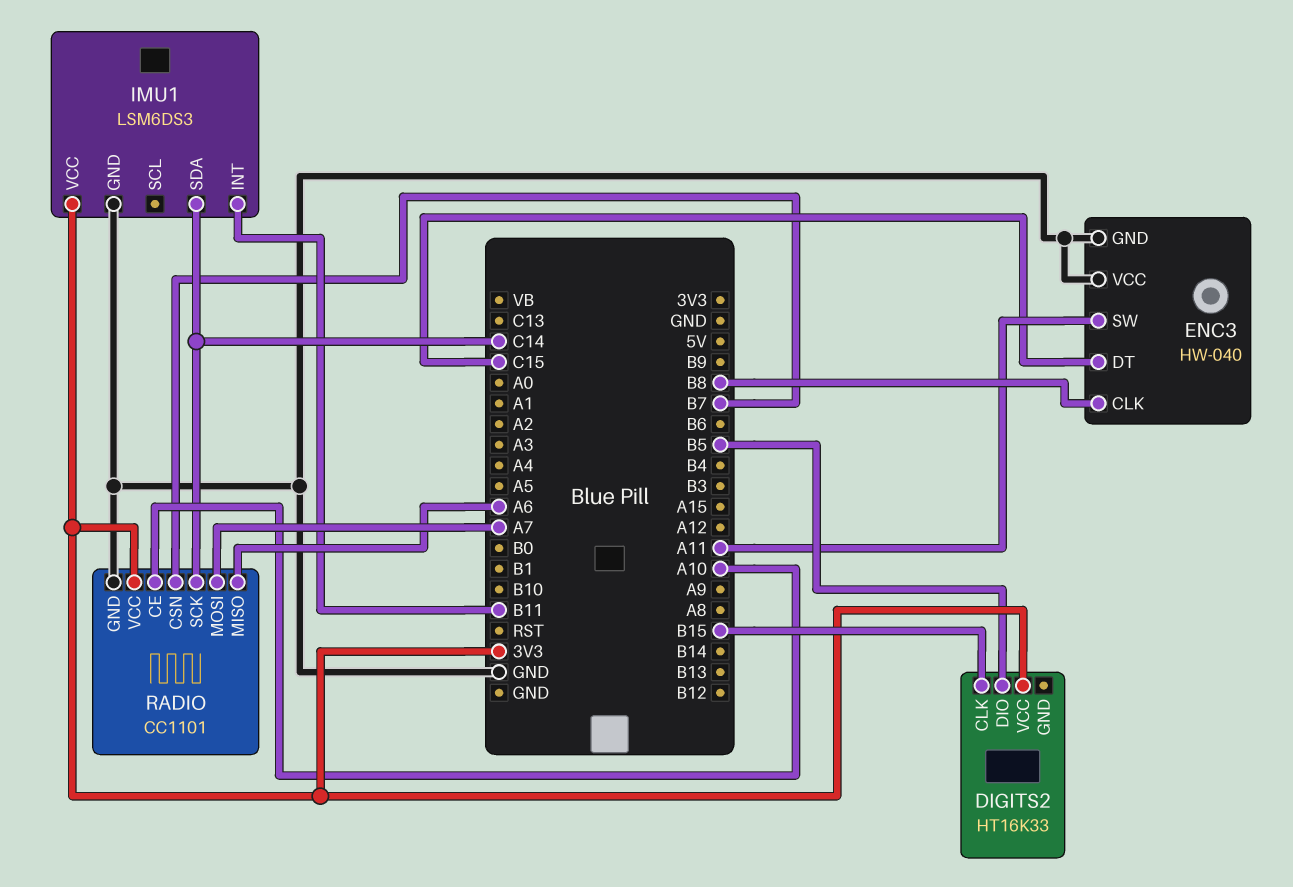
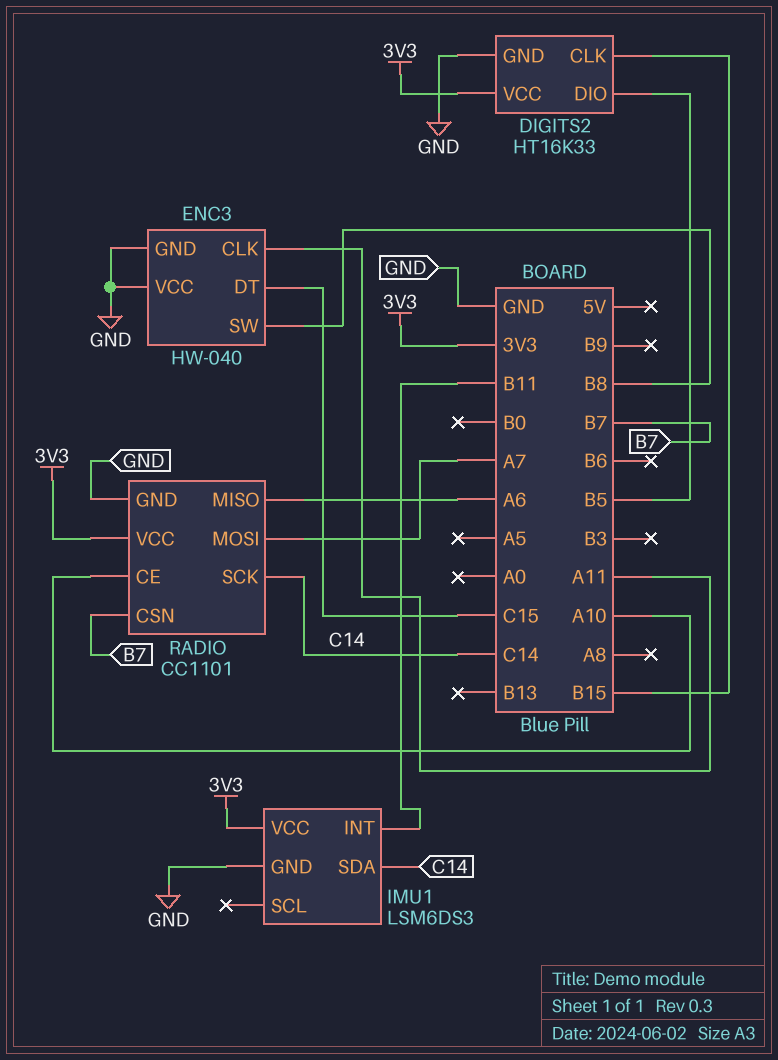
DIGITS2 pin GND: none -> GND
ENC3 pin CLK: B8 -> A11
ENC3 pin SW: A11 -> B8

